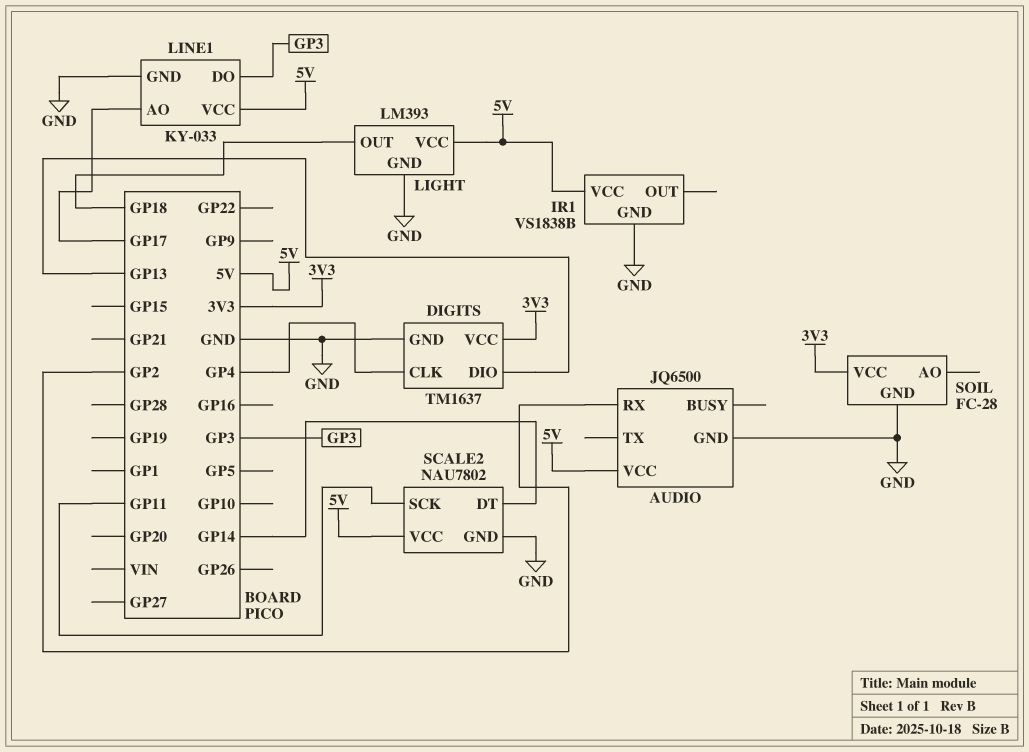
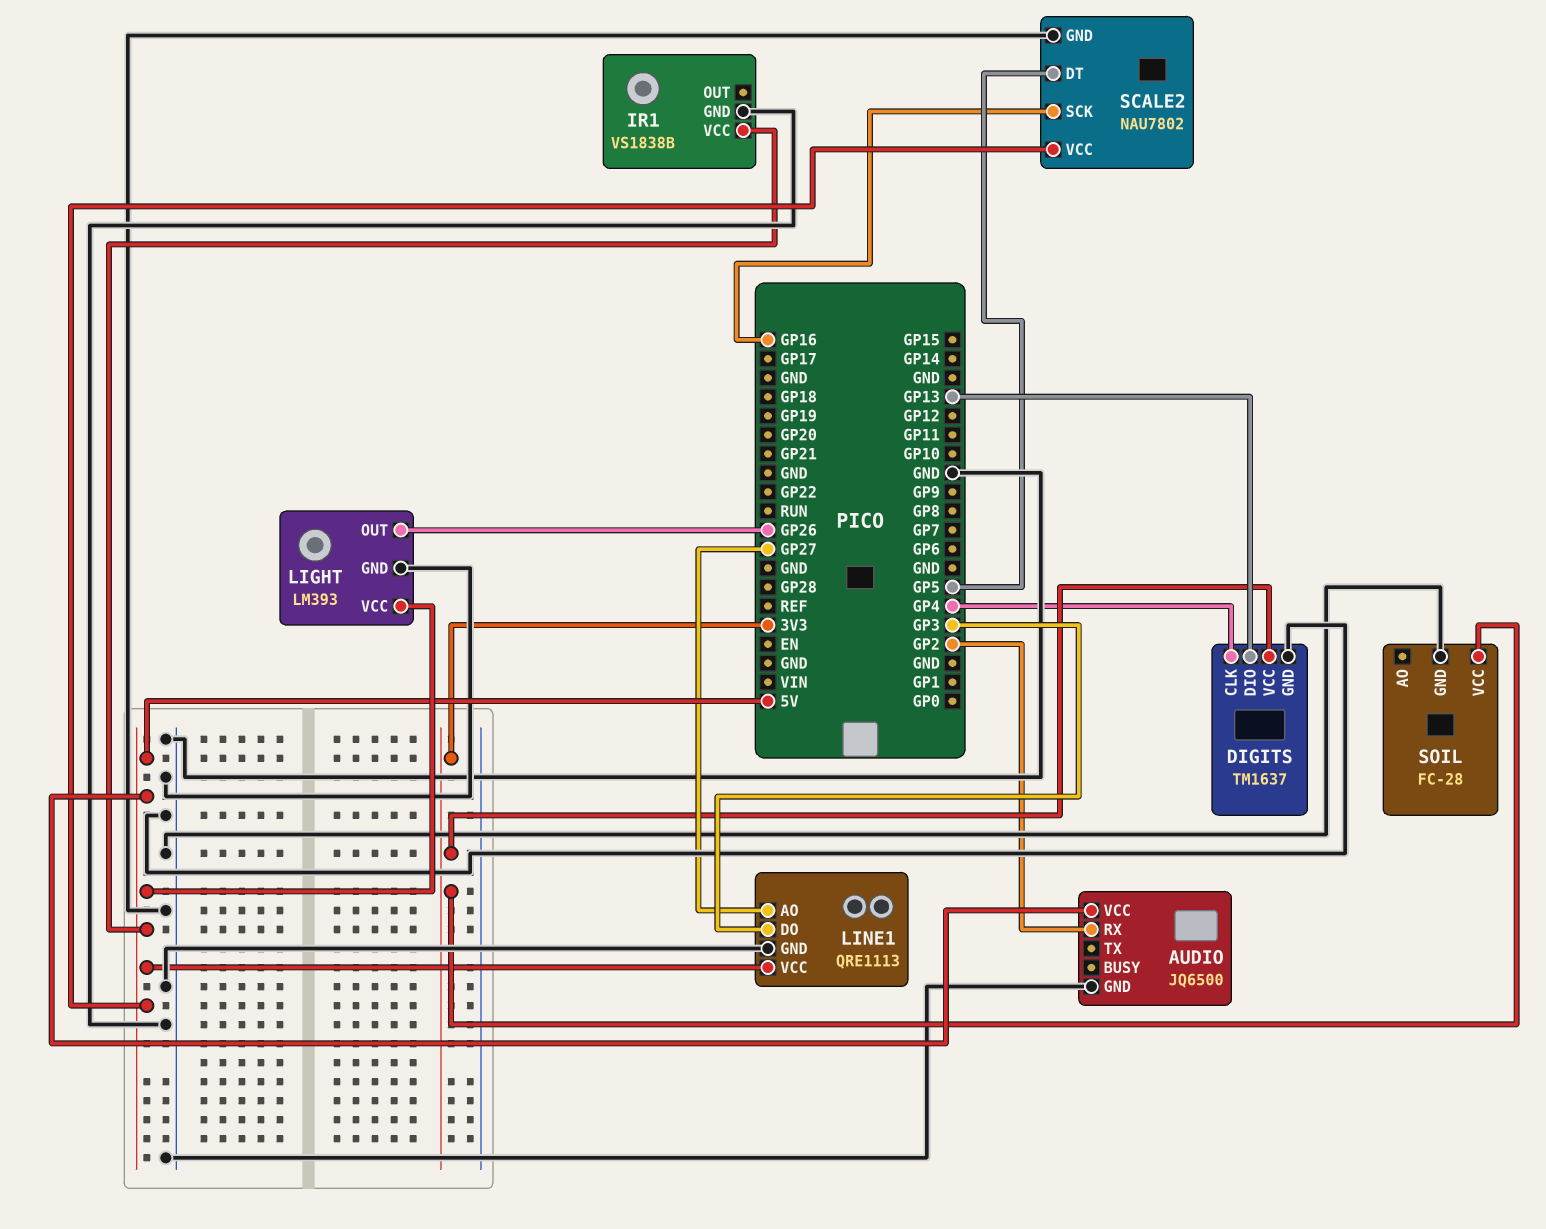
LIGHT pin OUT: GP18 -> GP26
LINE1: KY-033 -> QRE1113
LINE1 pin AO: GP17 -> GP27
SCALE2 pin DT: GP14 -> GP5
SCALE2 pin SCK: GP11 -> GP16

